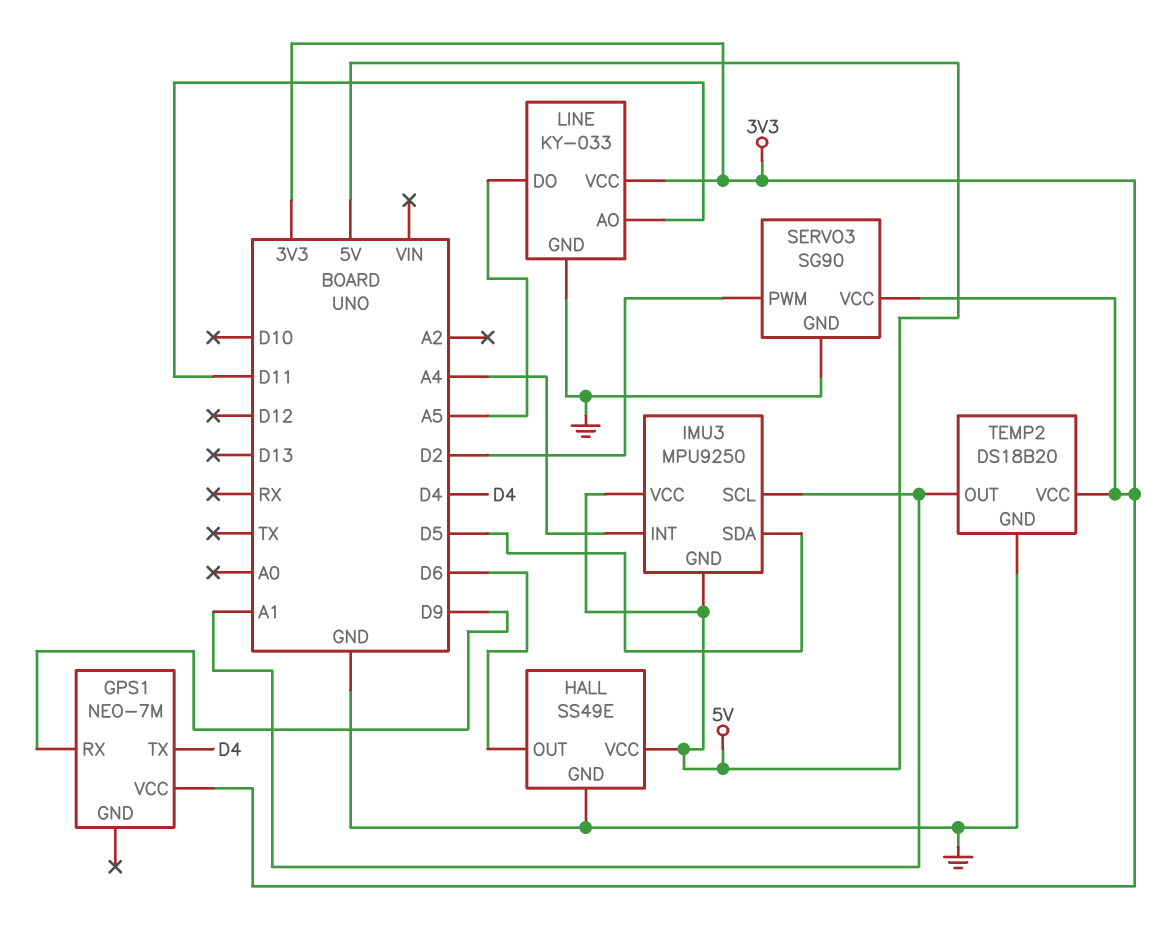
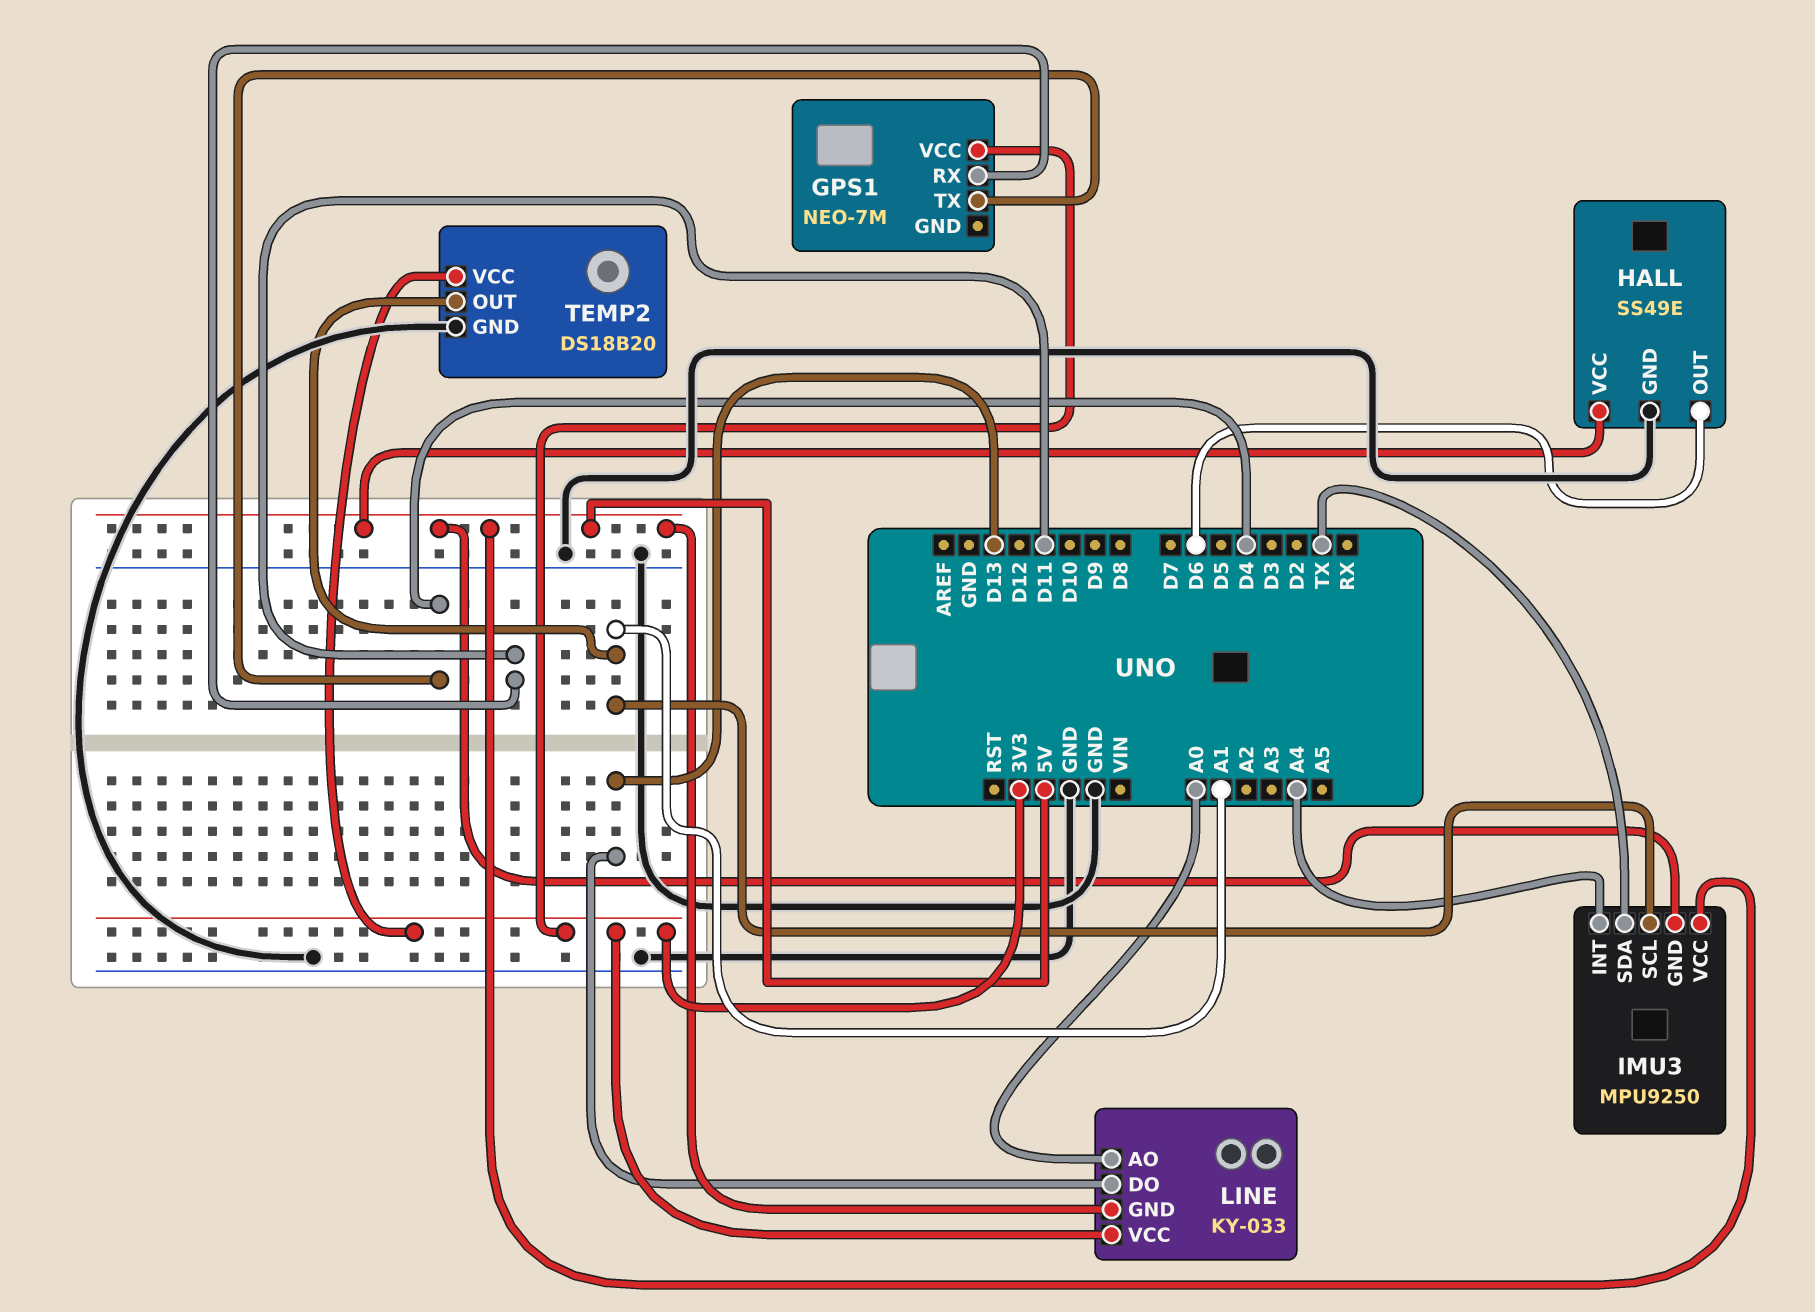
GPS1 pin RX: D9 -> D11
IMU3 pin SDA: D5 -> TX
LINE pin AO: D11 -> A0
LINE pin DO: A5 -> D13
LINE pin GND: GND -> 5V
SERVO3: SG90 -> none
SERVO3 pin GND: GND -> none
SERVO3 pin PWM: D2 -> none
SERVO3 pin VCC: 3V3 -> none

